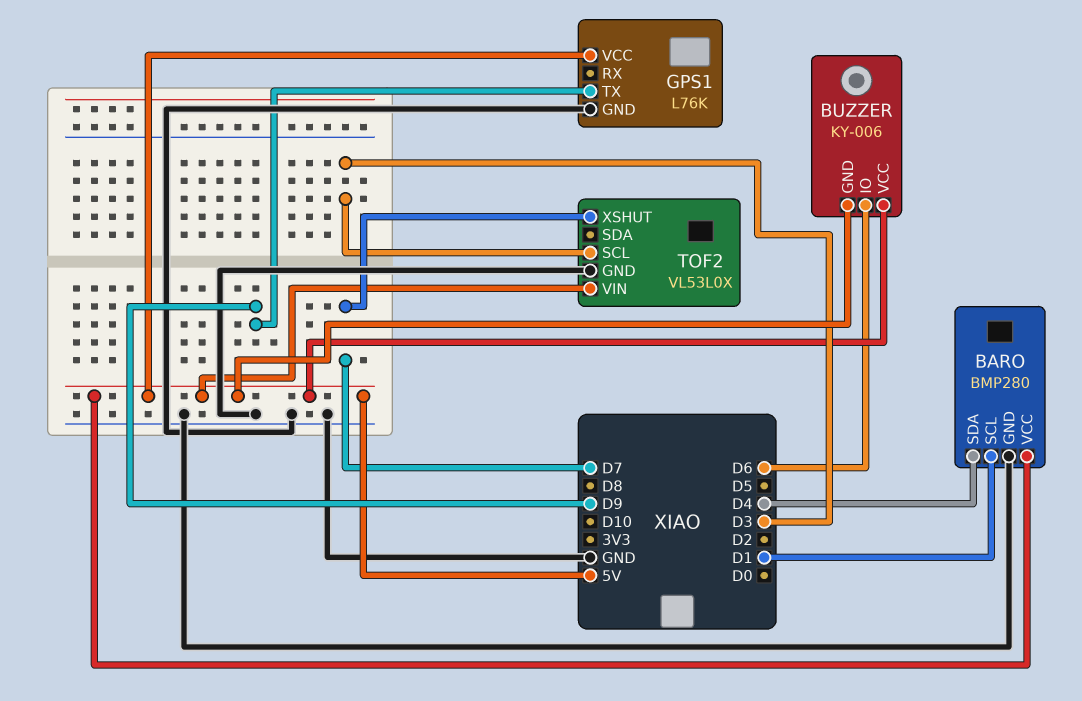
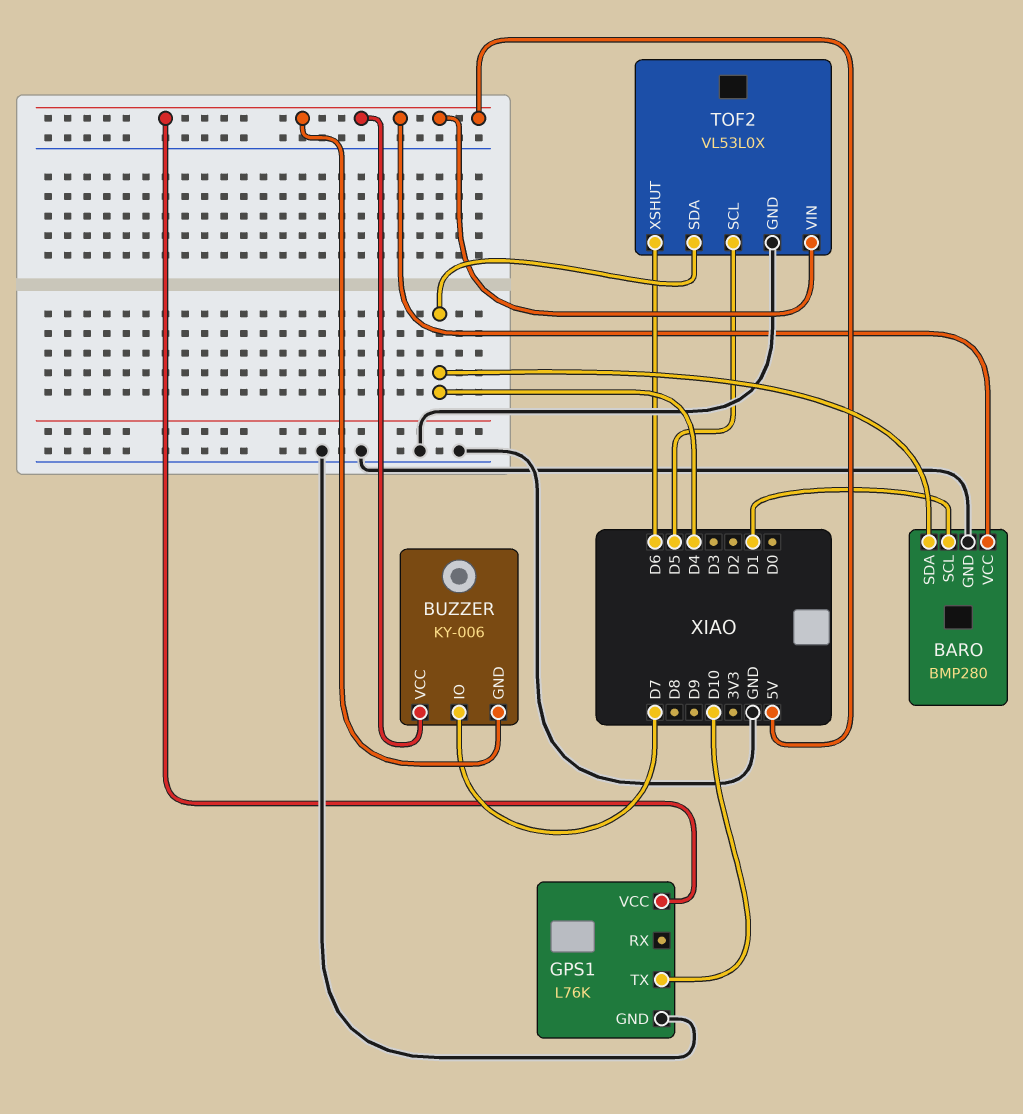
BUZZER pin IO: D6 -> D7
GPS1 pin TX: D9 -> D10
TOF2 pin SCL: D3 -> D5
TOF2 pin SDA: none -> D4
TOF2 pin XSHUT: D7 -> D6

